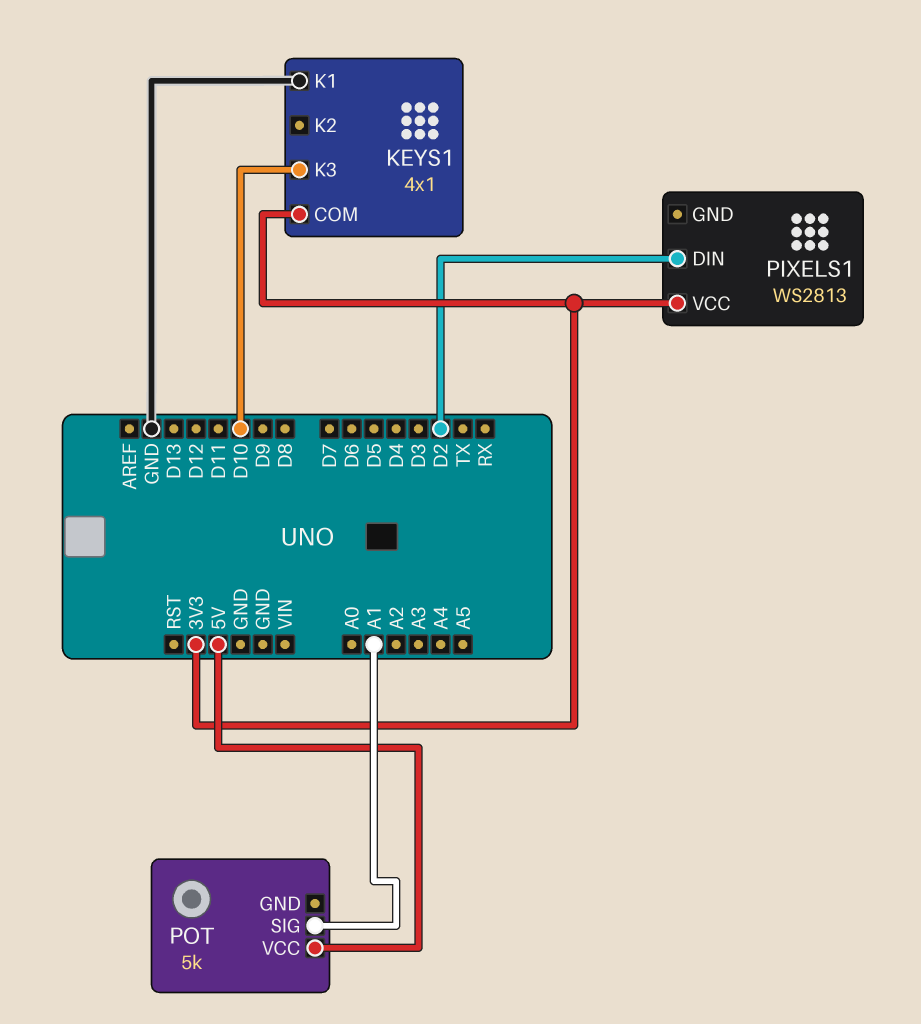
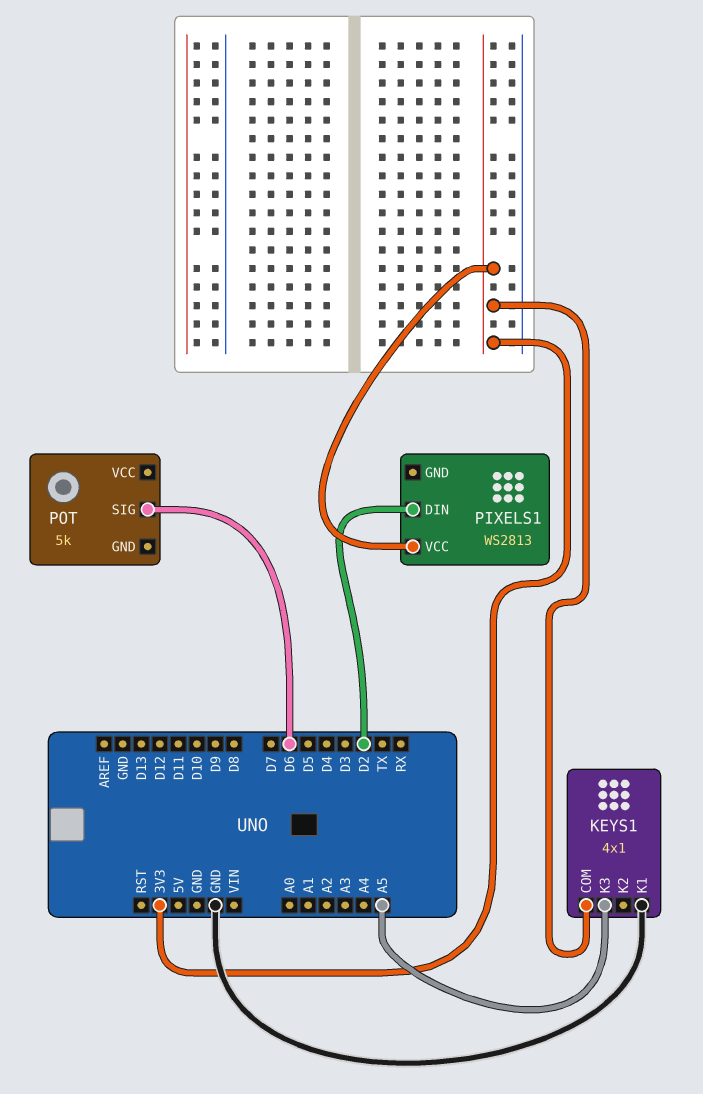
KEYS1 pin K3: D10 -> A5
POT pin SIG: A1 -> D6
POT pin VCC: 5V -> none

